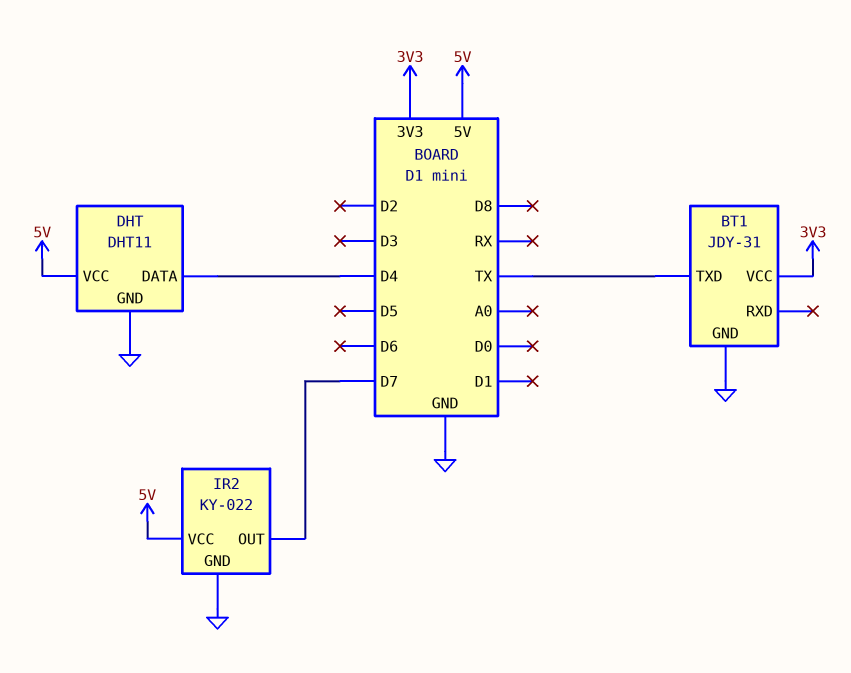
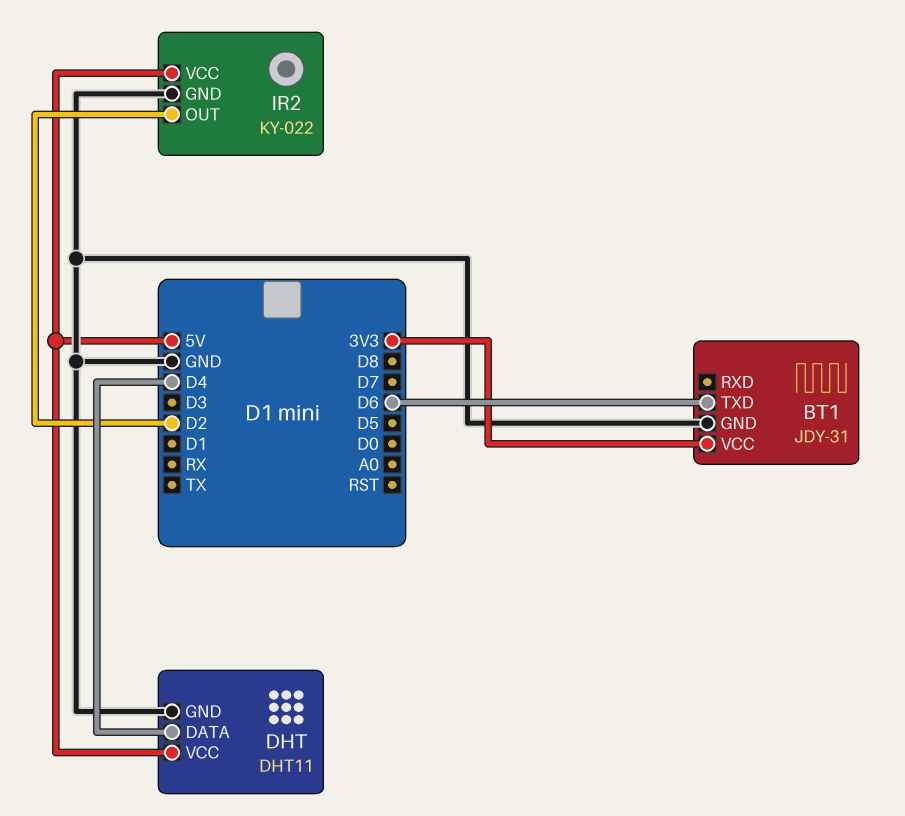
BT1 pin TXD: TX -> D6
IR2 pin OUT: D7 -> D2

